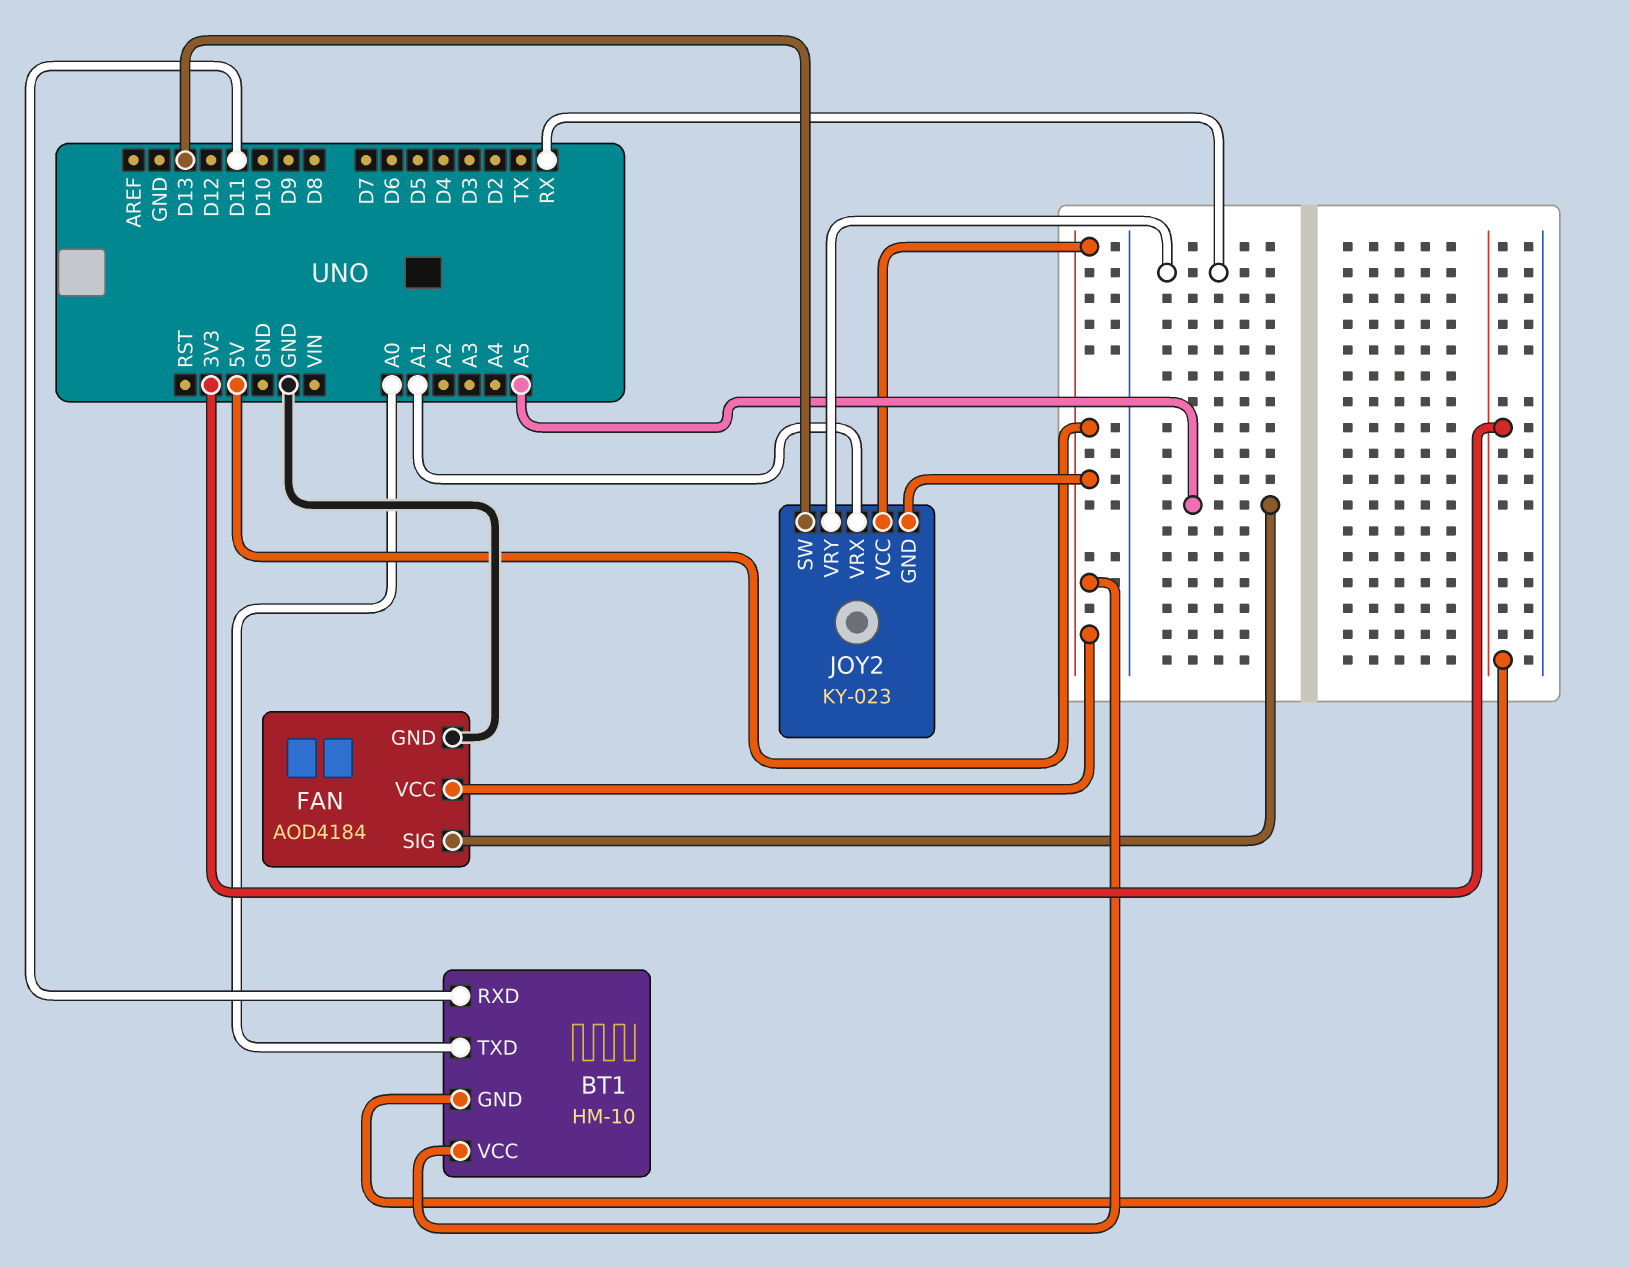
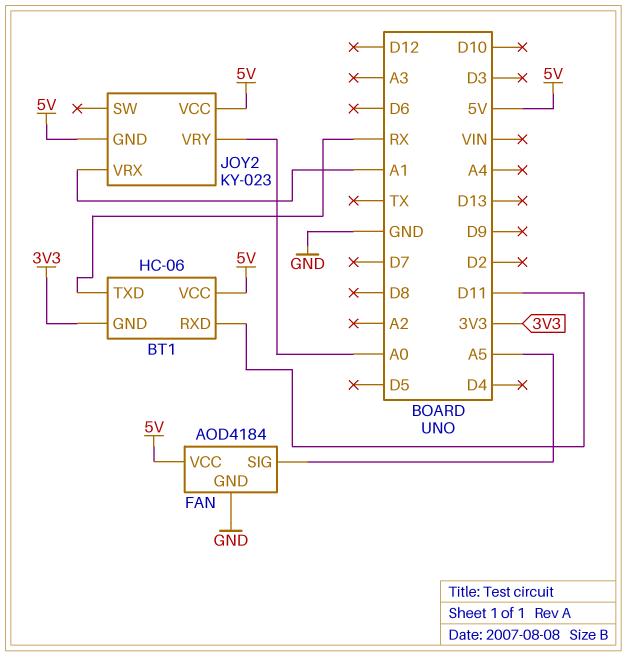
BT1: HM-10 -> HC-06
BT1 pin TXD: A0 -> RX
JOY2 pin SW: D13 -> none
JOY2 pin VRY: RX -> A0

